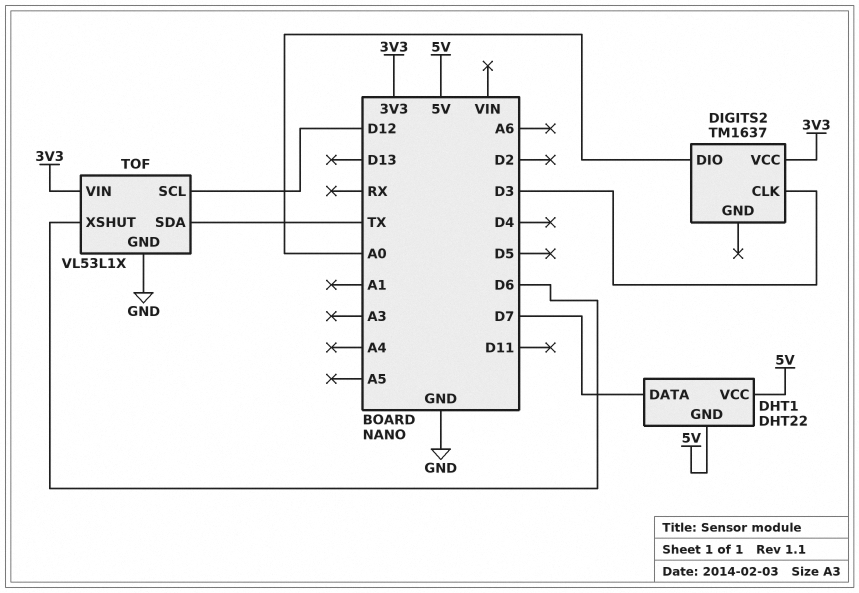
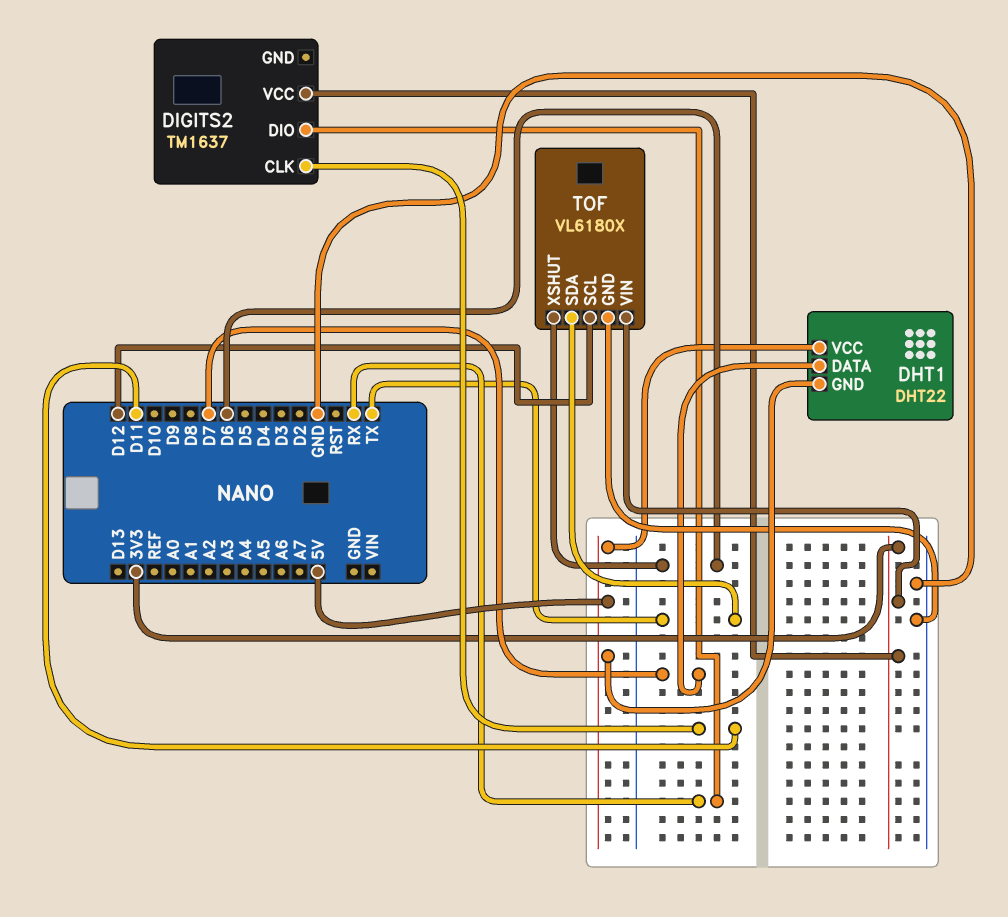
DIGITS2 pin CLK: D3 -> D11
DIGITS2 pin DIO: A0 -> RX
TOF: VL53L1X -> VL6180X

